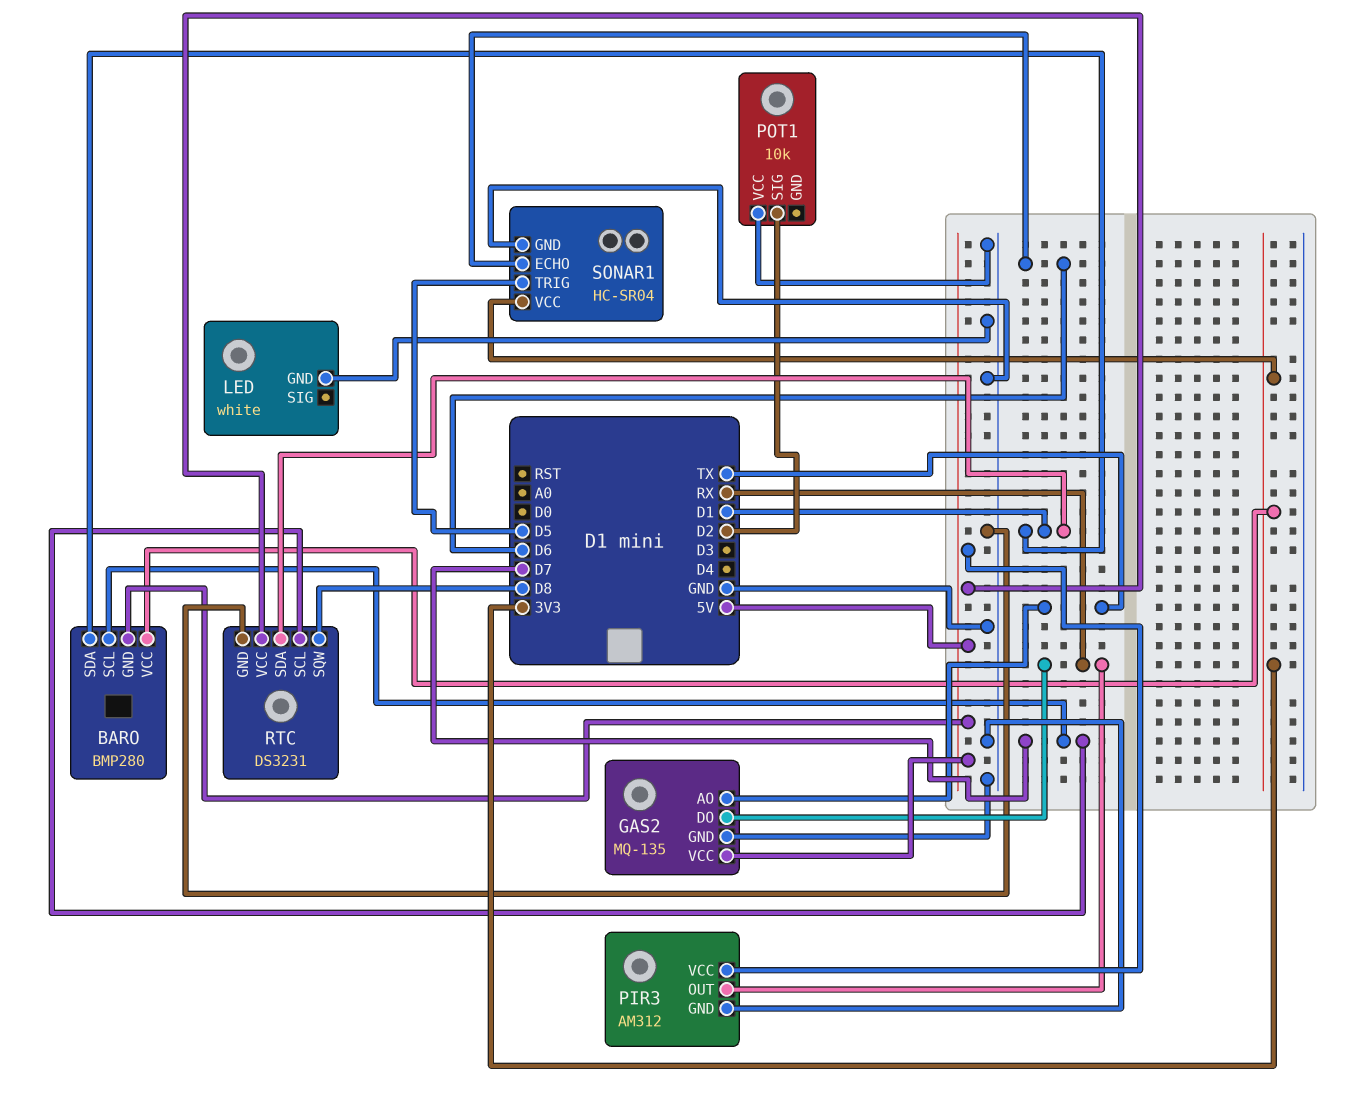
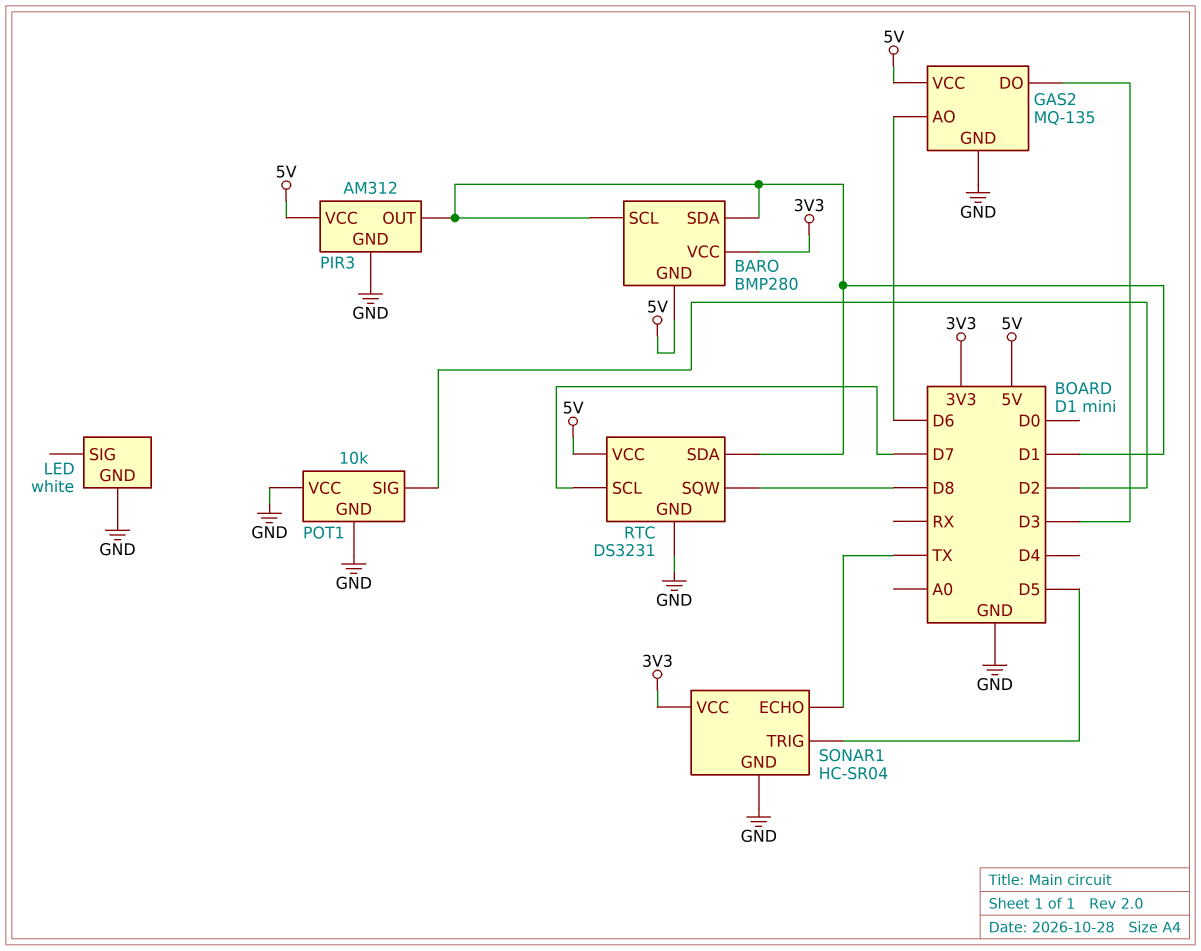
BARO pin SCL: D7 -> D1
GAS2 pin AO: TX -> D6
GAS2 pin DO: RX -> D3
PIR3 pin OUT: RX -> D1
POT1 pin GND: none -> GND
SONAR1 pin ECHO: D6 -> TX

